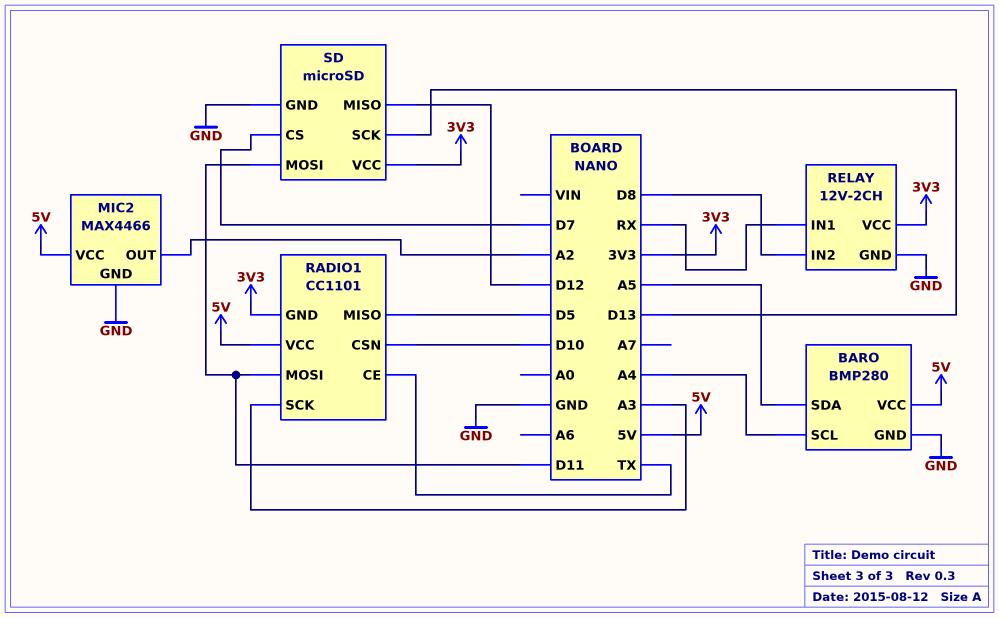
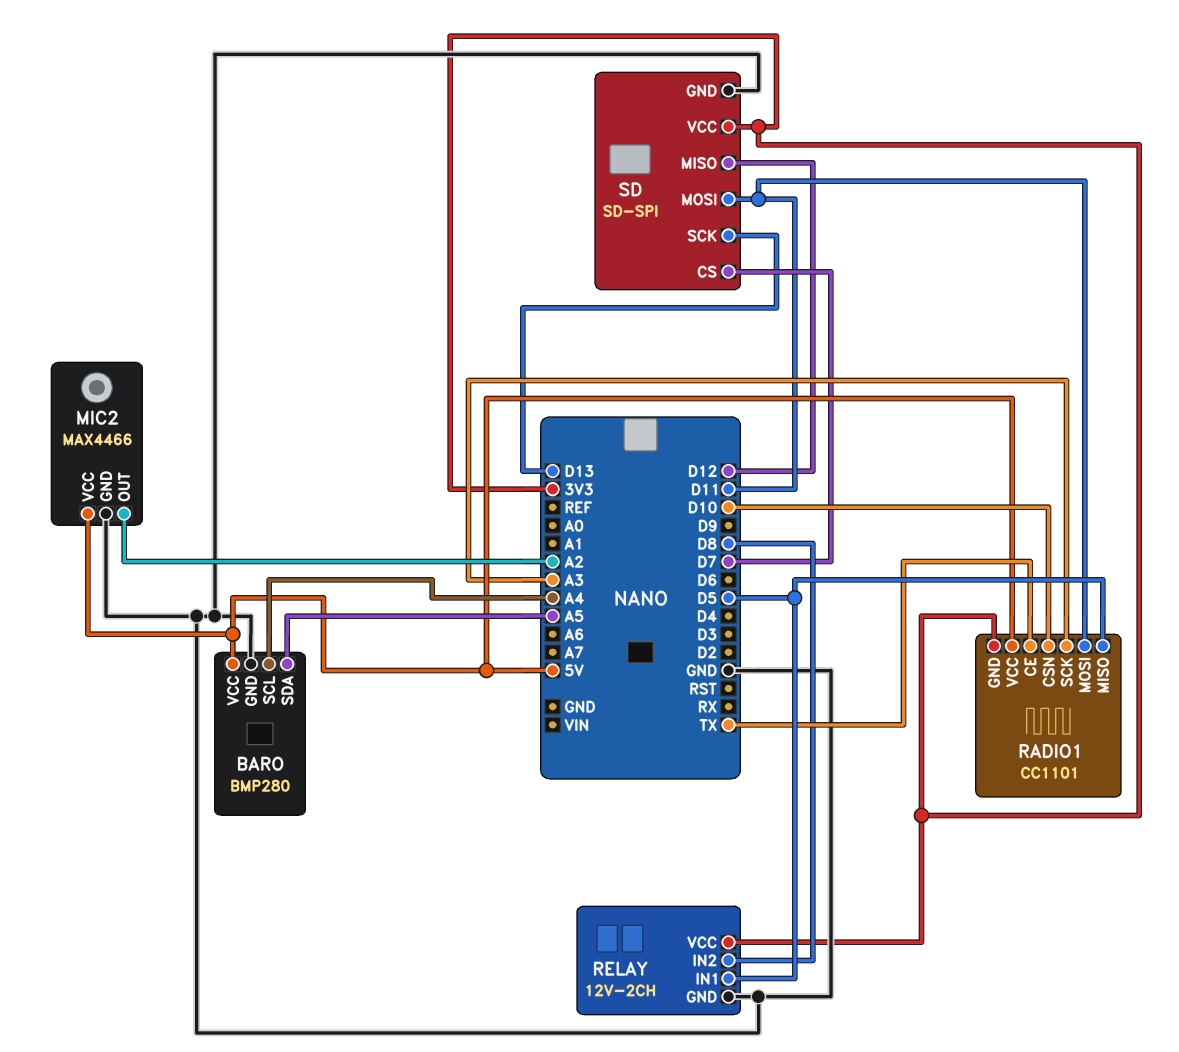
RELAY pin IN1: RX -> D5
SD: microSD -> SD-SPI

